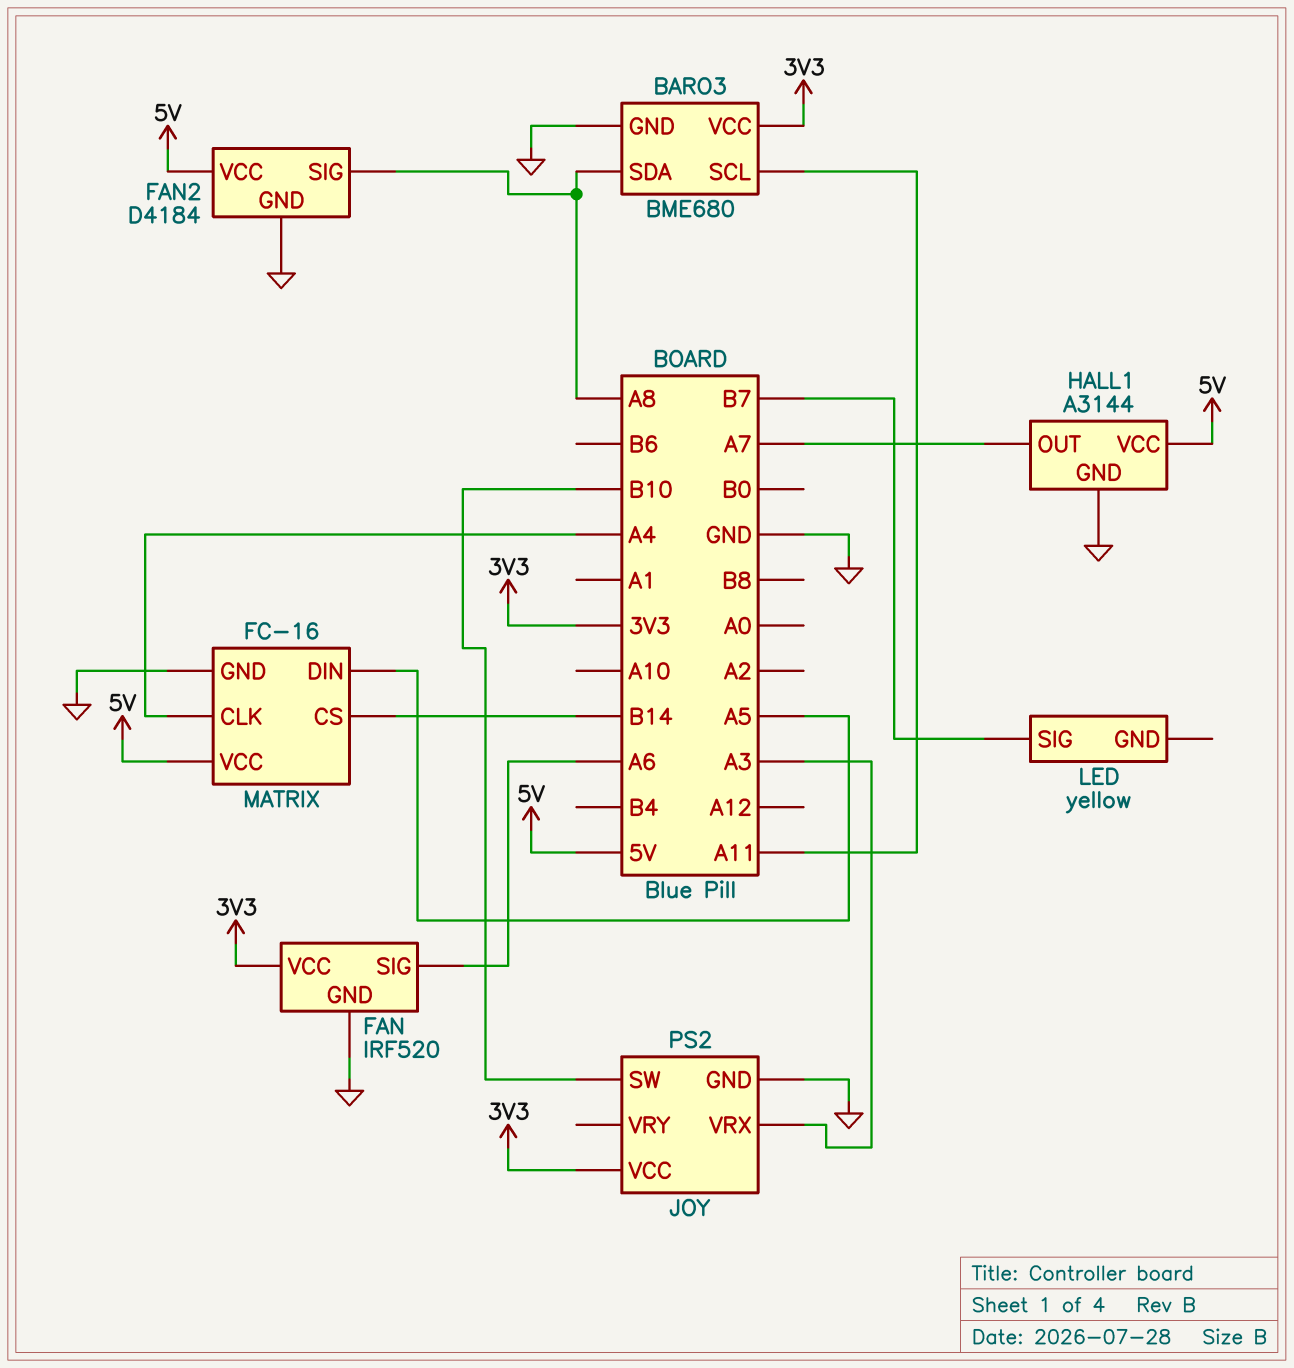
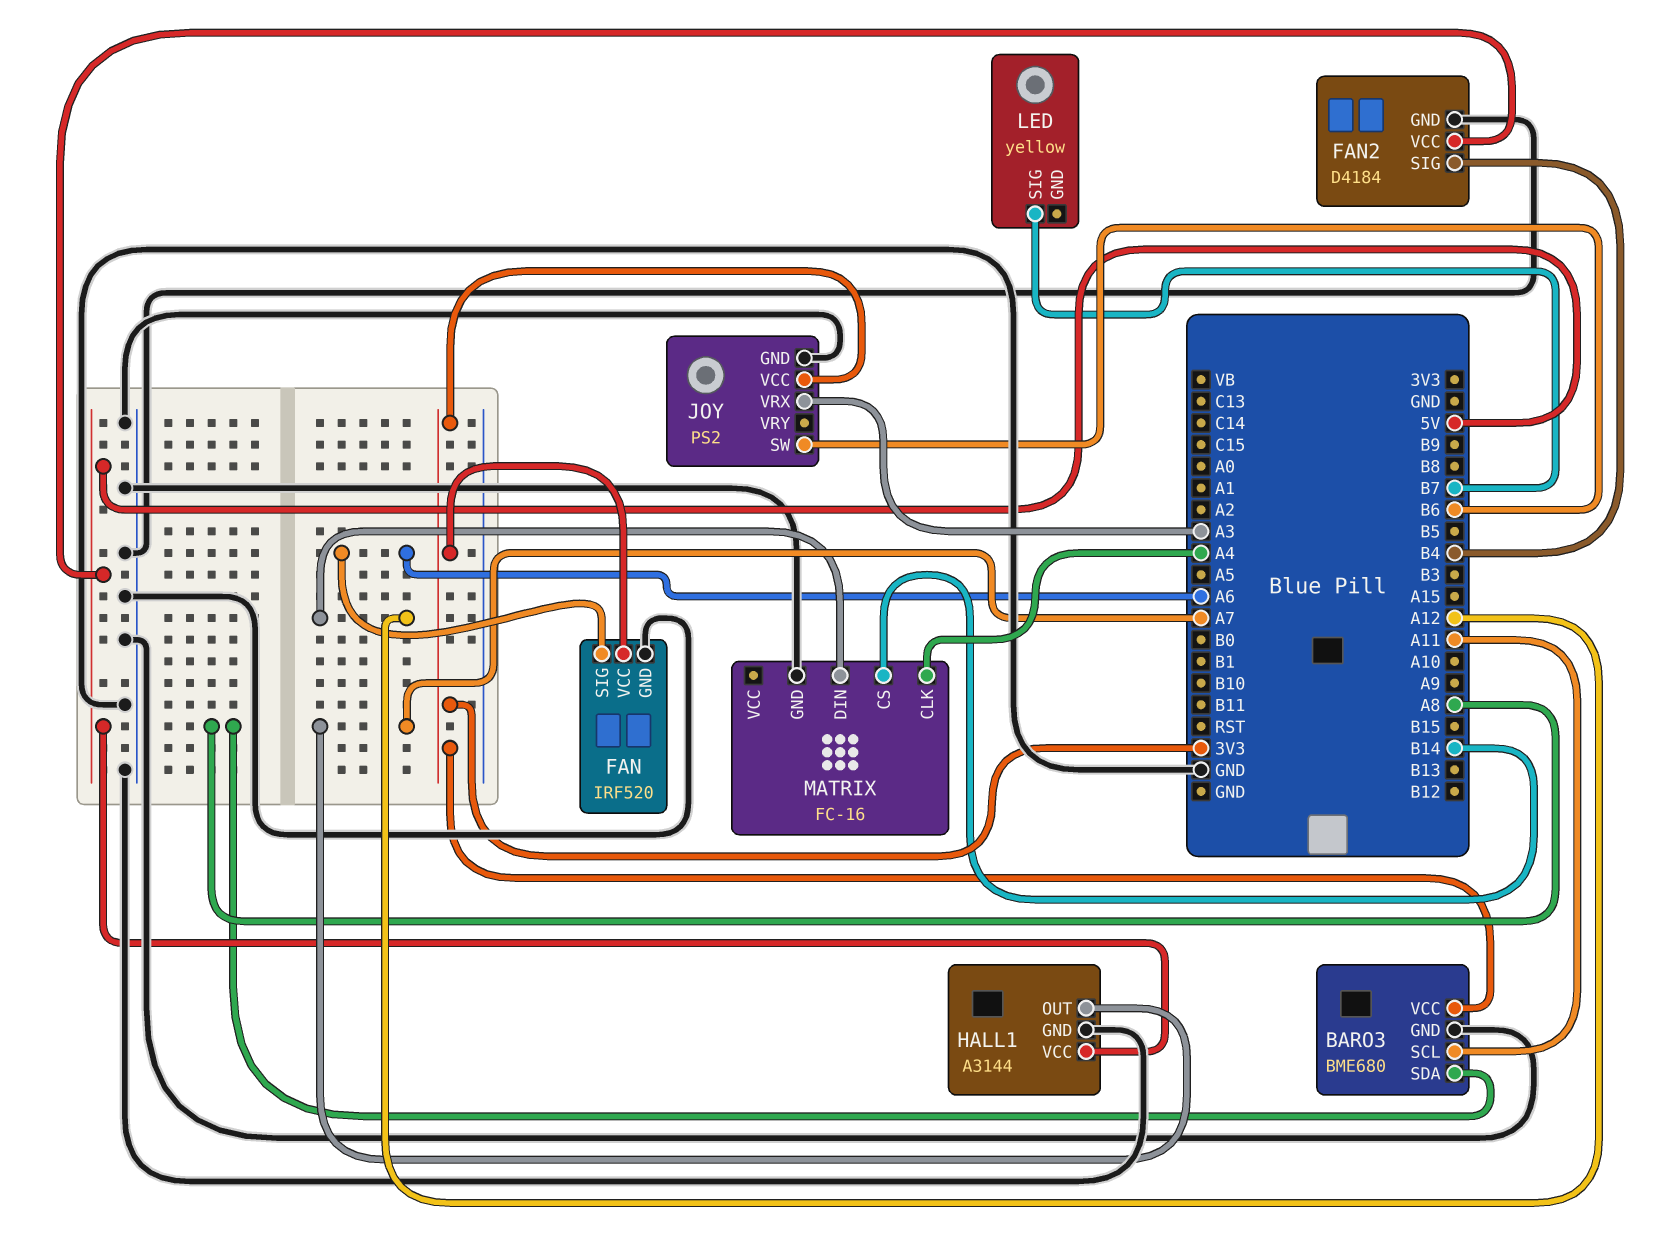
FAN2 pin SIG: A8 -> B4
JOY pin SW: B10 -> B6
MATRIX pin DIN: A5 -> A12
MATRIX pin VCC: 5V -> none

